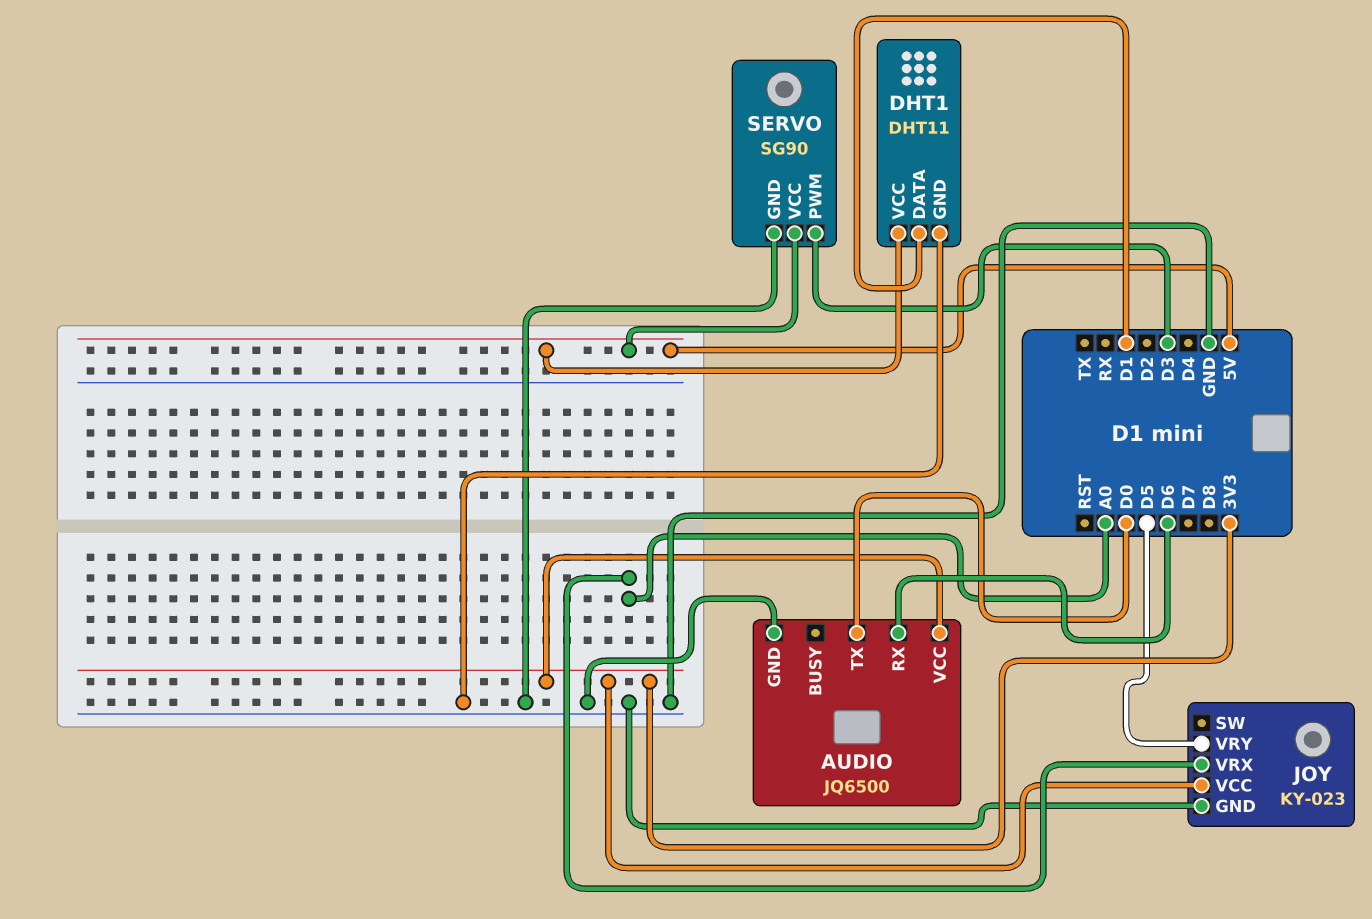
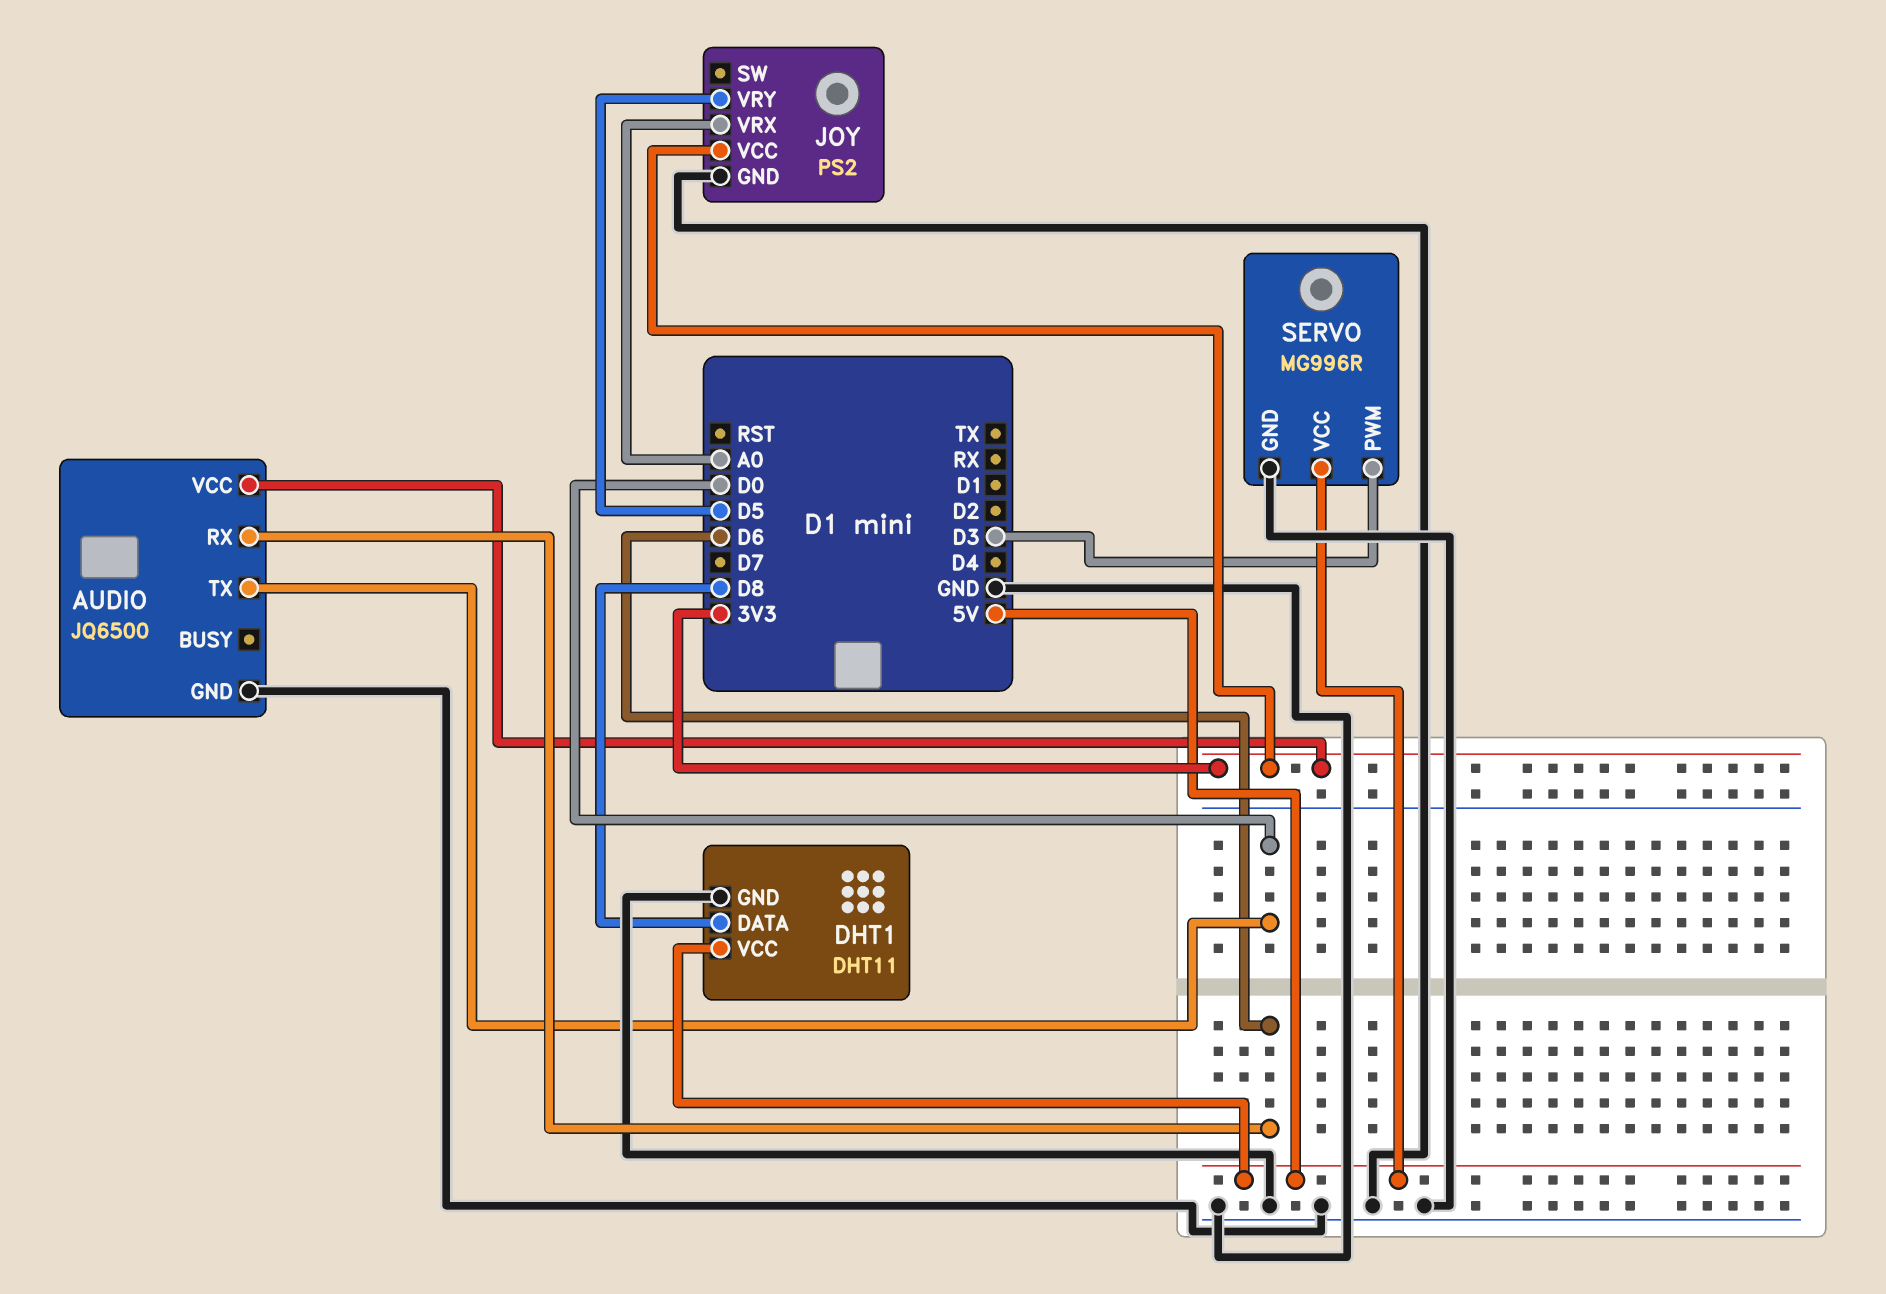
DHT1 pin DATA: D1 -> D8
JOY: KY-023 -> PS2
SERVO: SG90 -> MG996R

